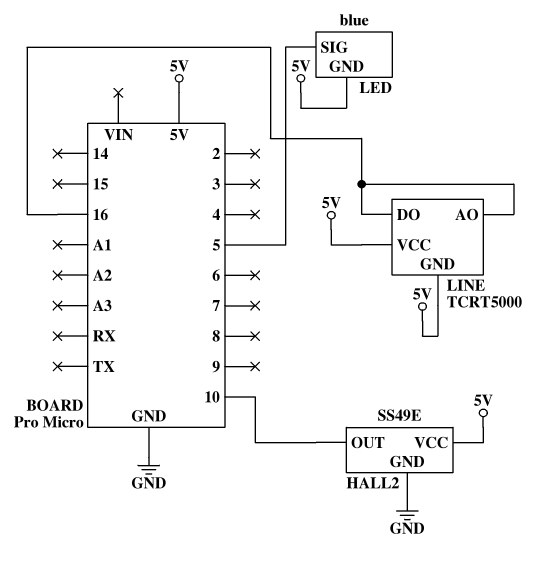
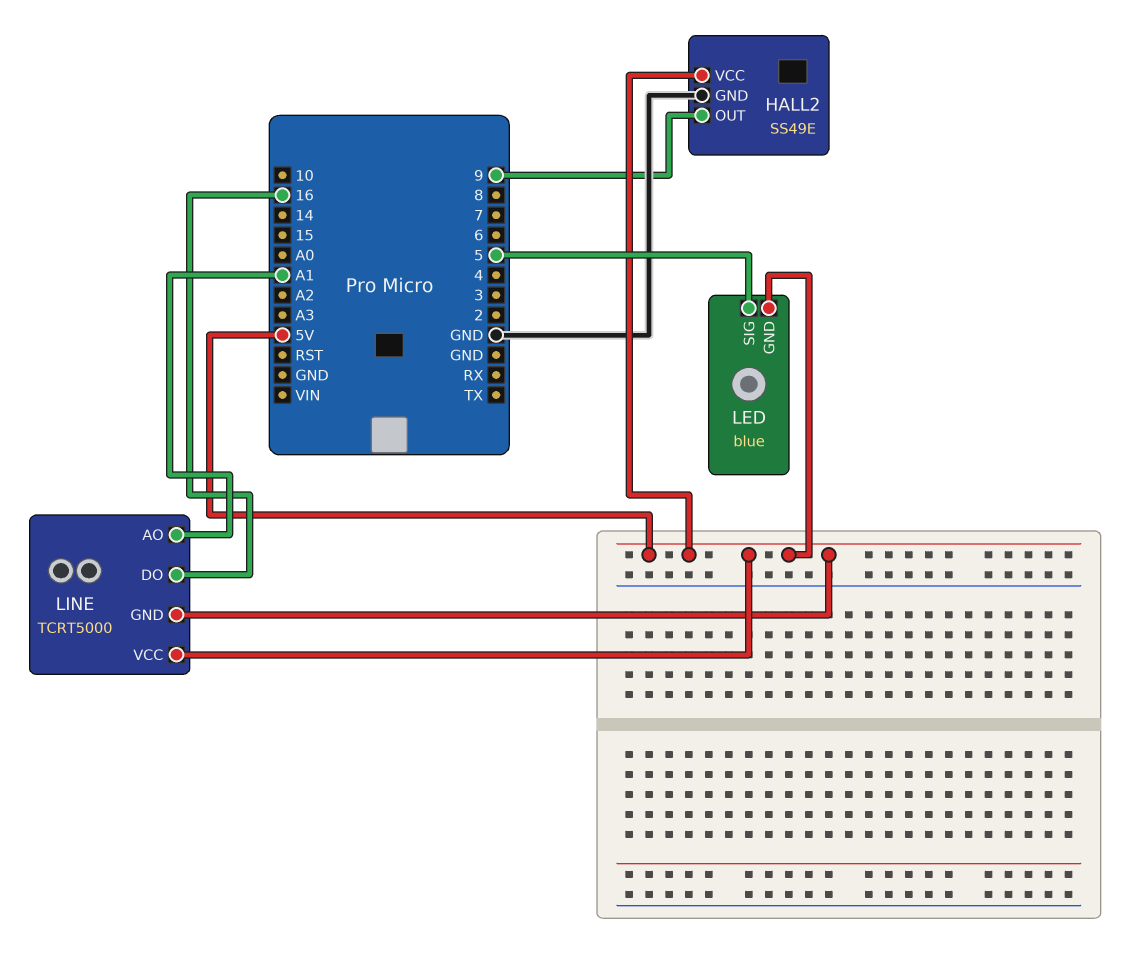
HALL2 pin OUT: 10 -> 9
LINE pin AO: 16 -> A1

